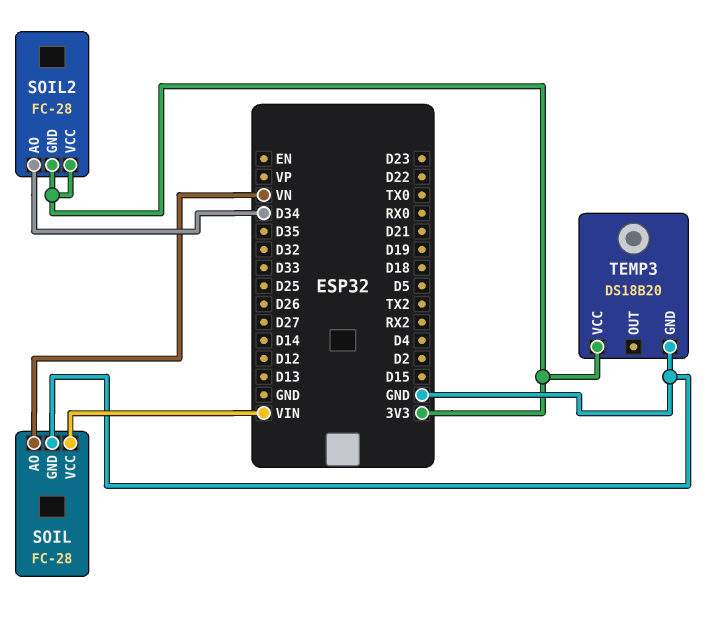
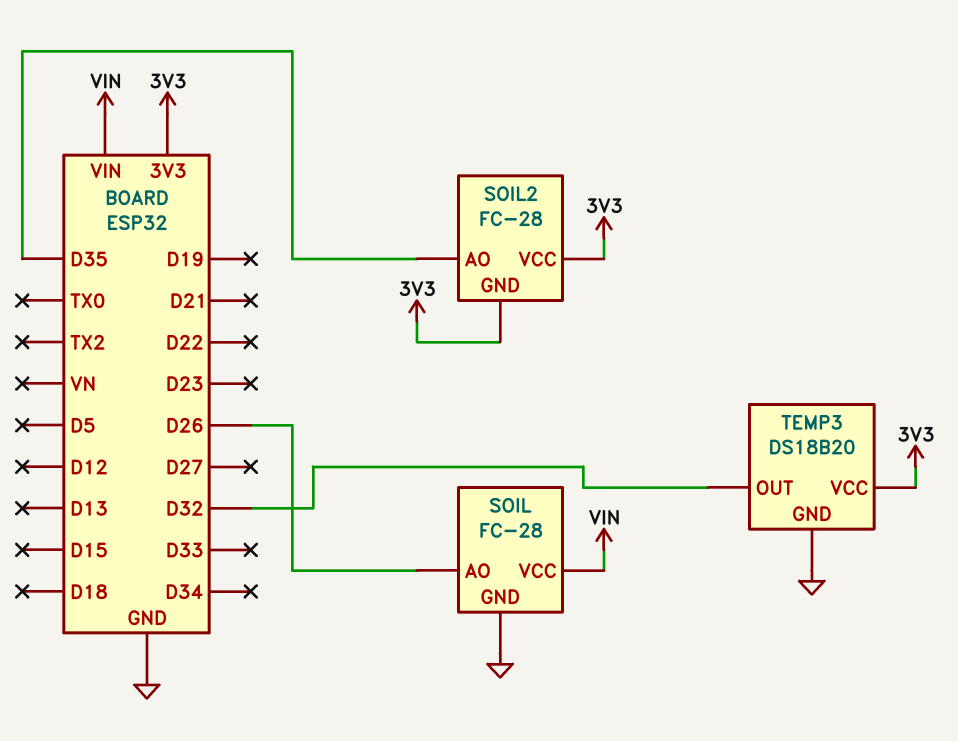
SOIL pin AO: VN -> D26
SOIL2 pin AO: D34 -> D35
TEMP3 pin OUT: none -> D32

